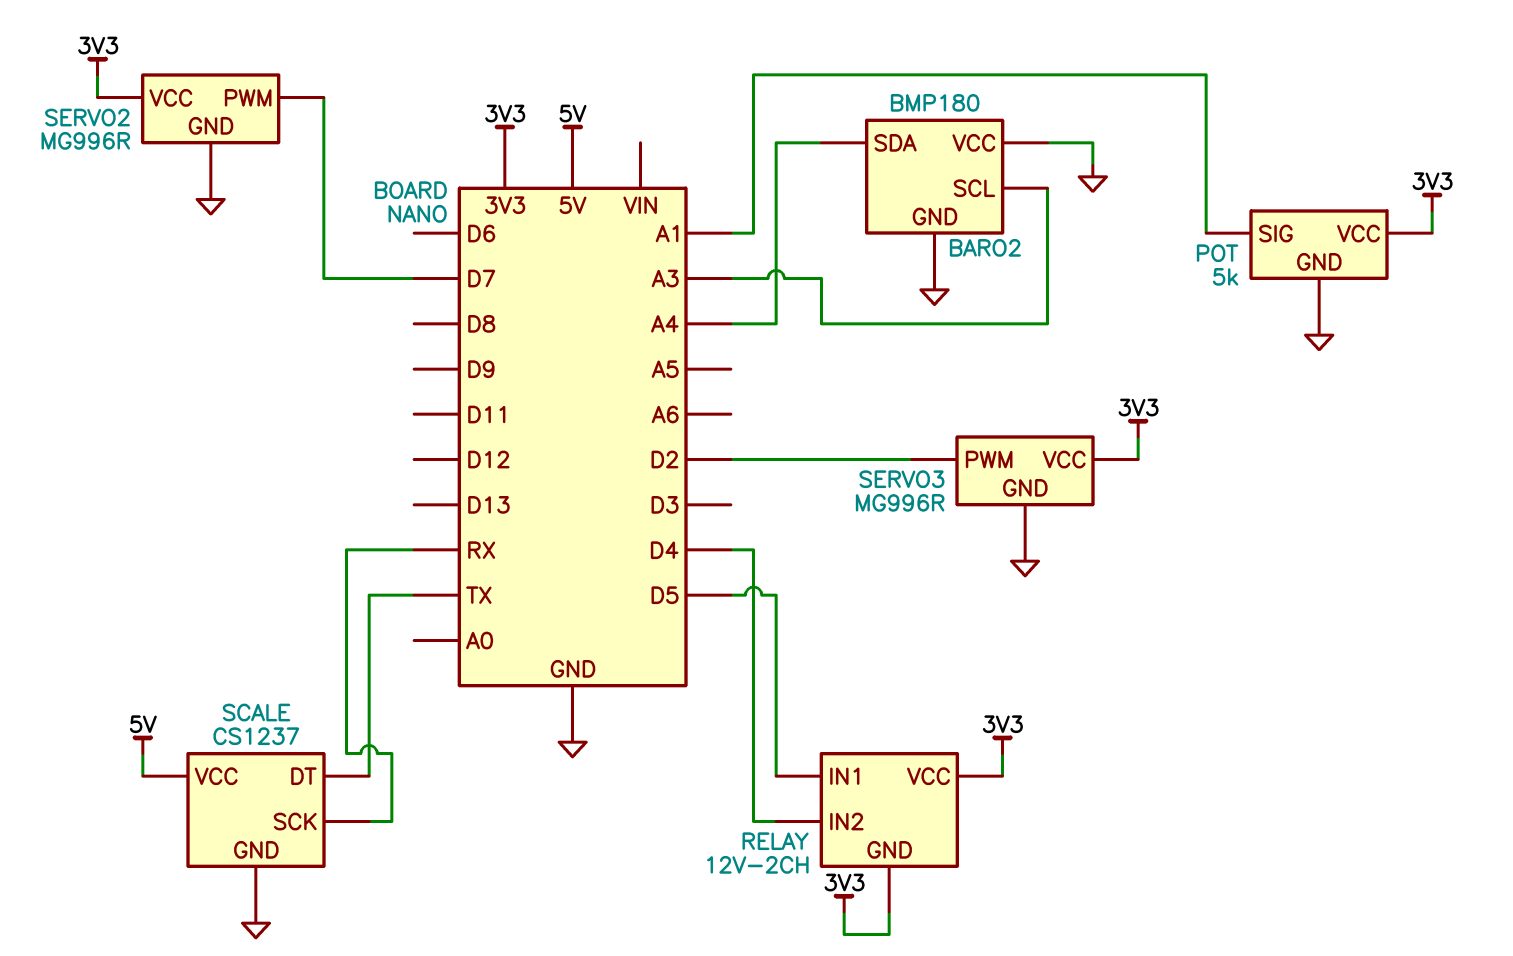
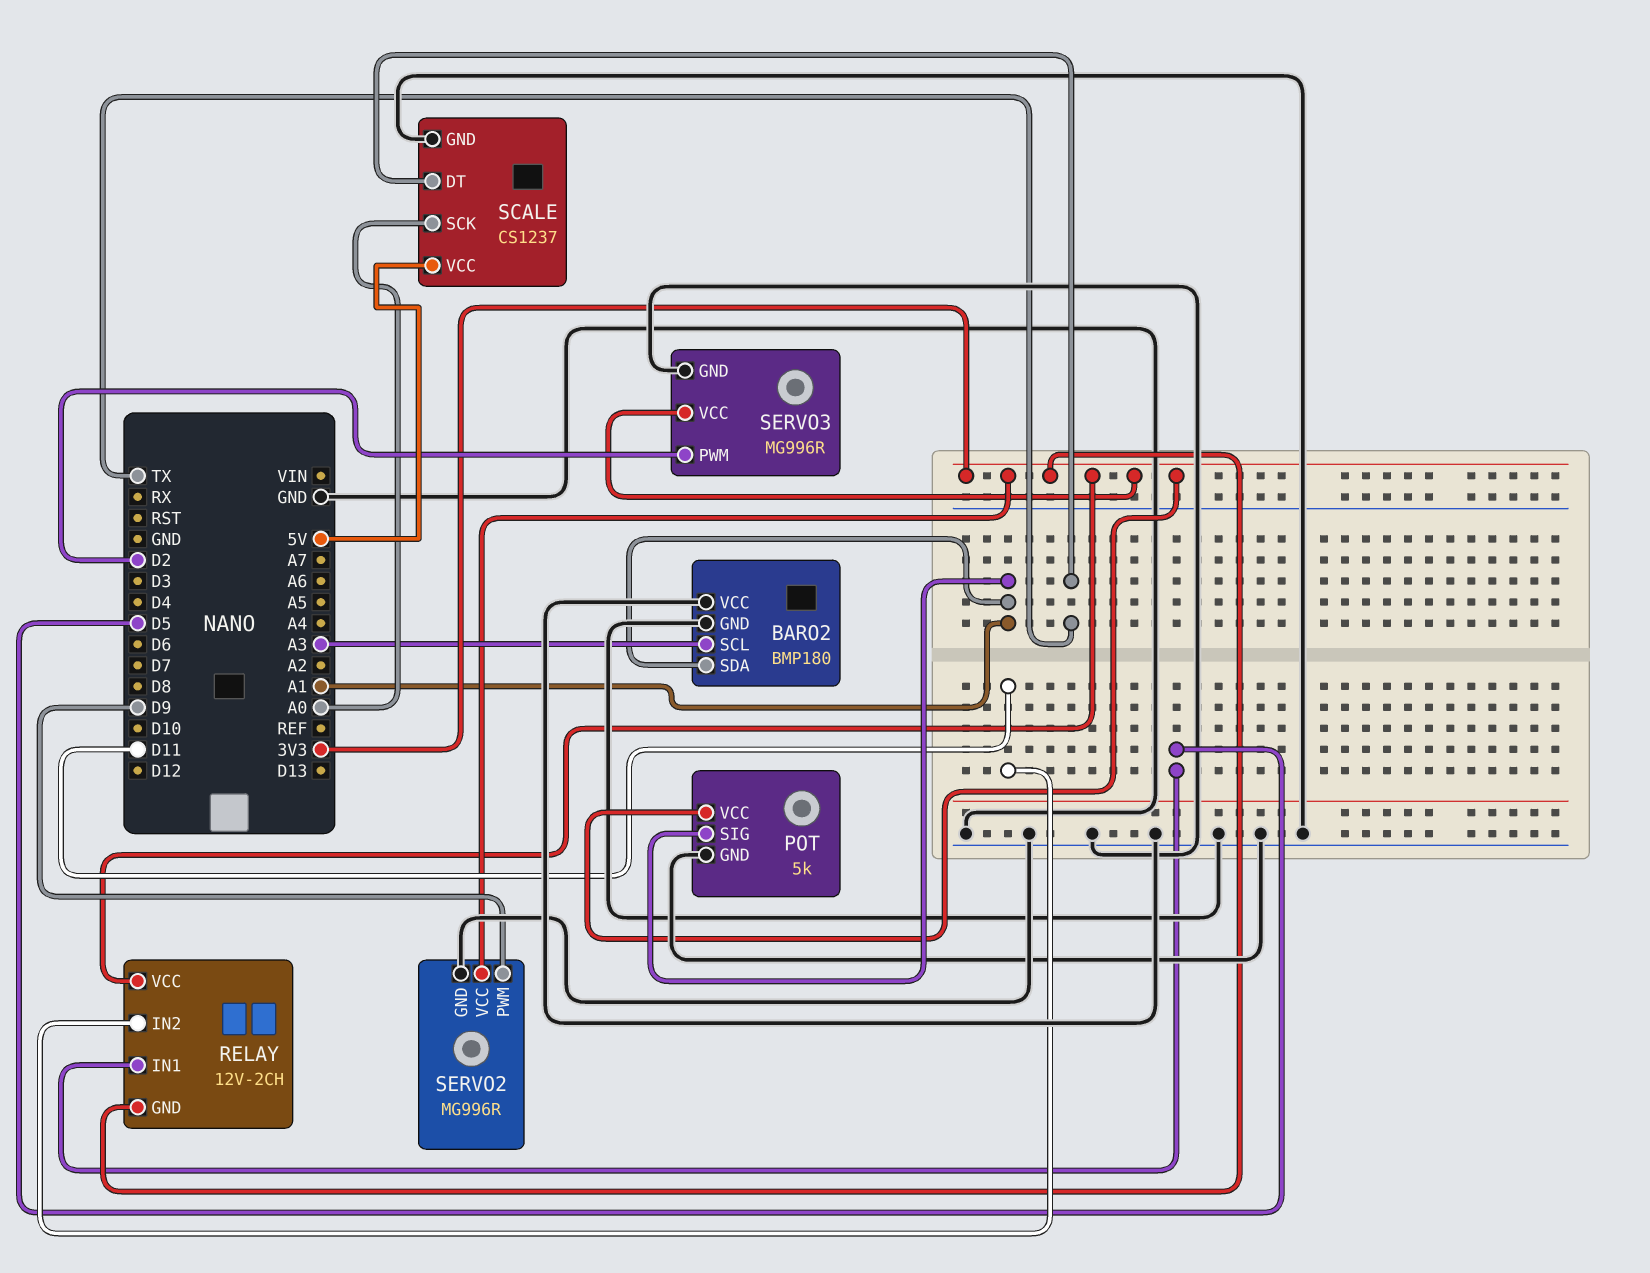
BARO2 pin SDA: A4 -> A1
RELAY pin IN2: D4 -> D11
SCALE pin SCK: RX -> A0
SERVO2 pin PWM: D7 -> D9

